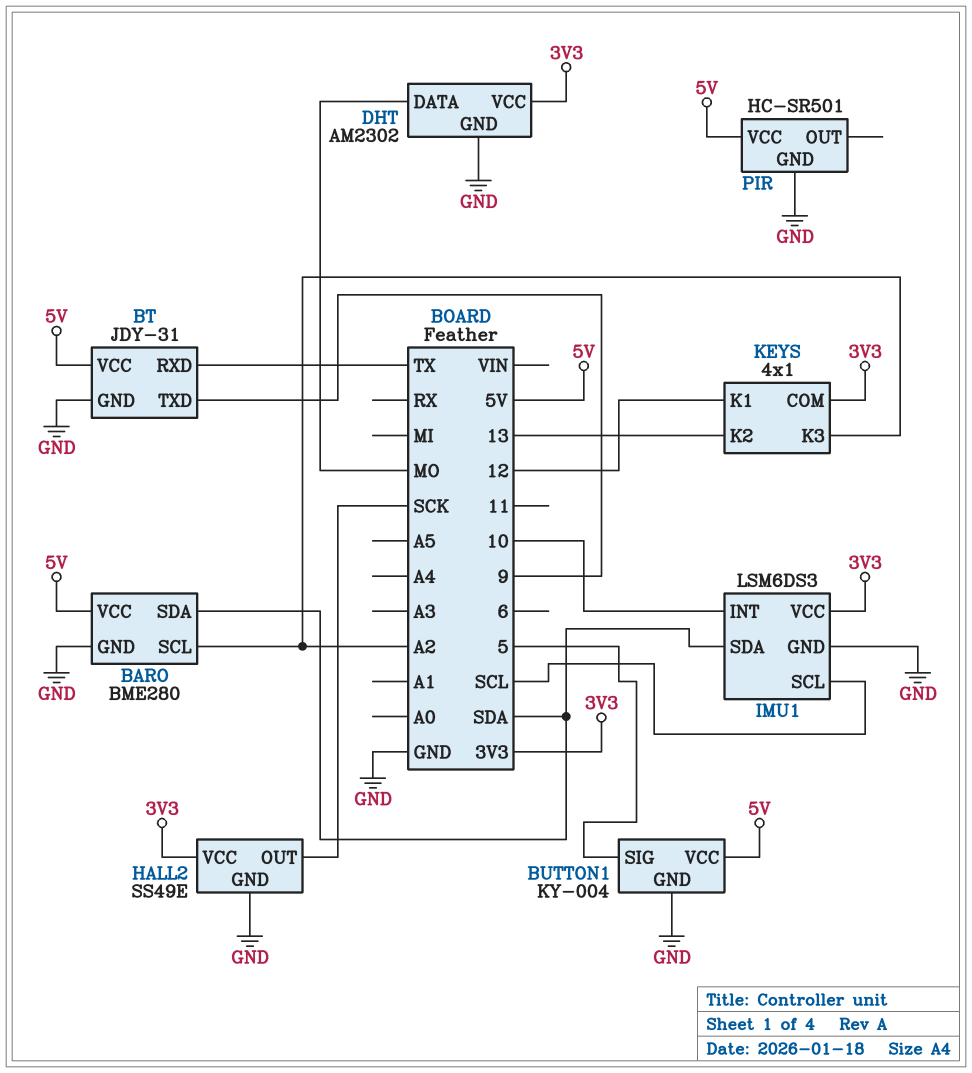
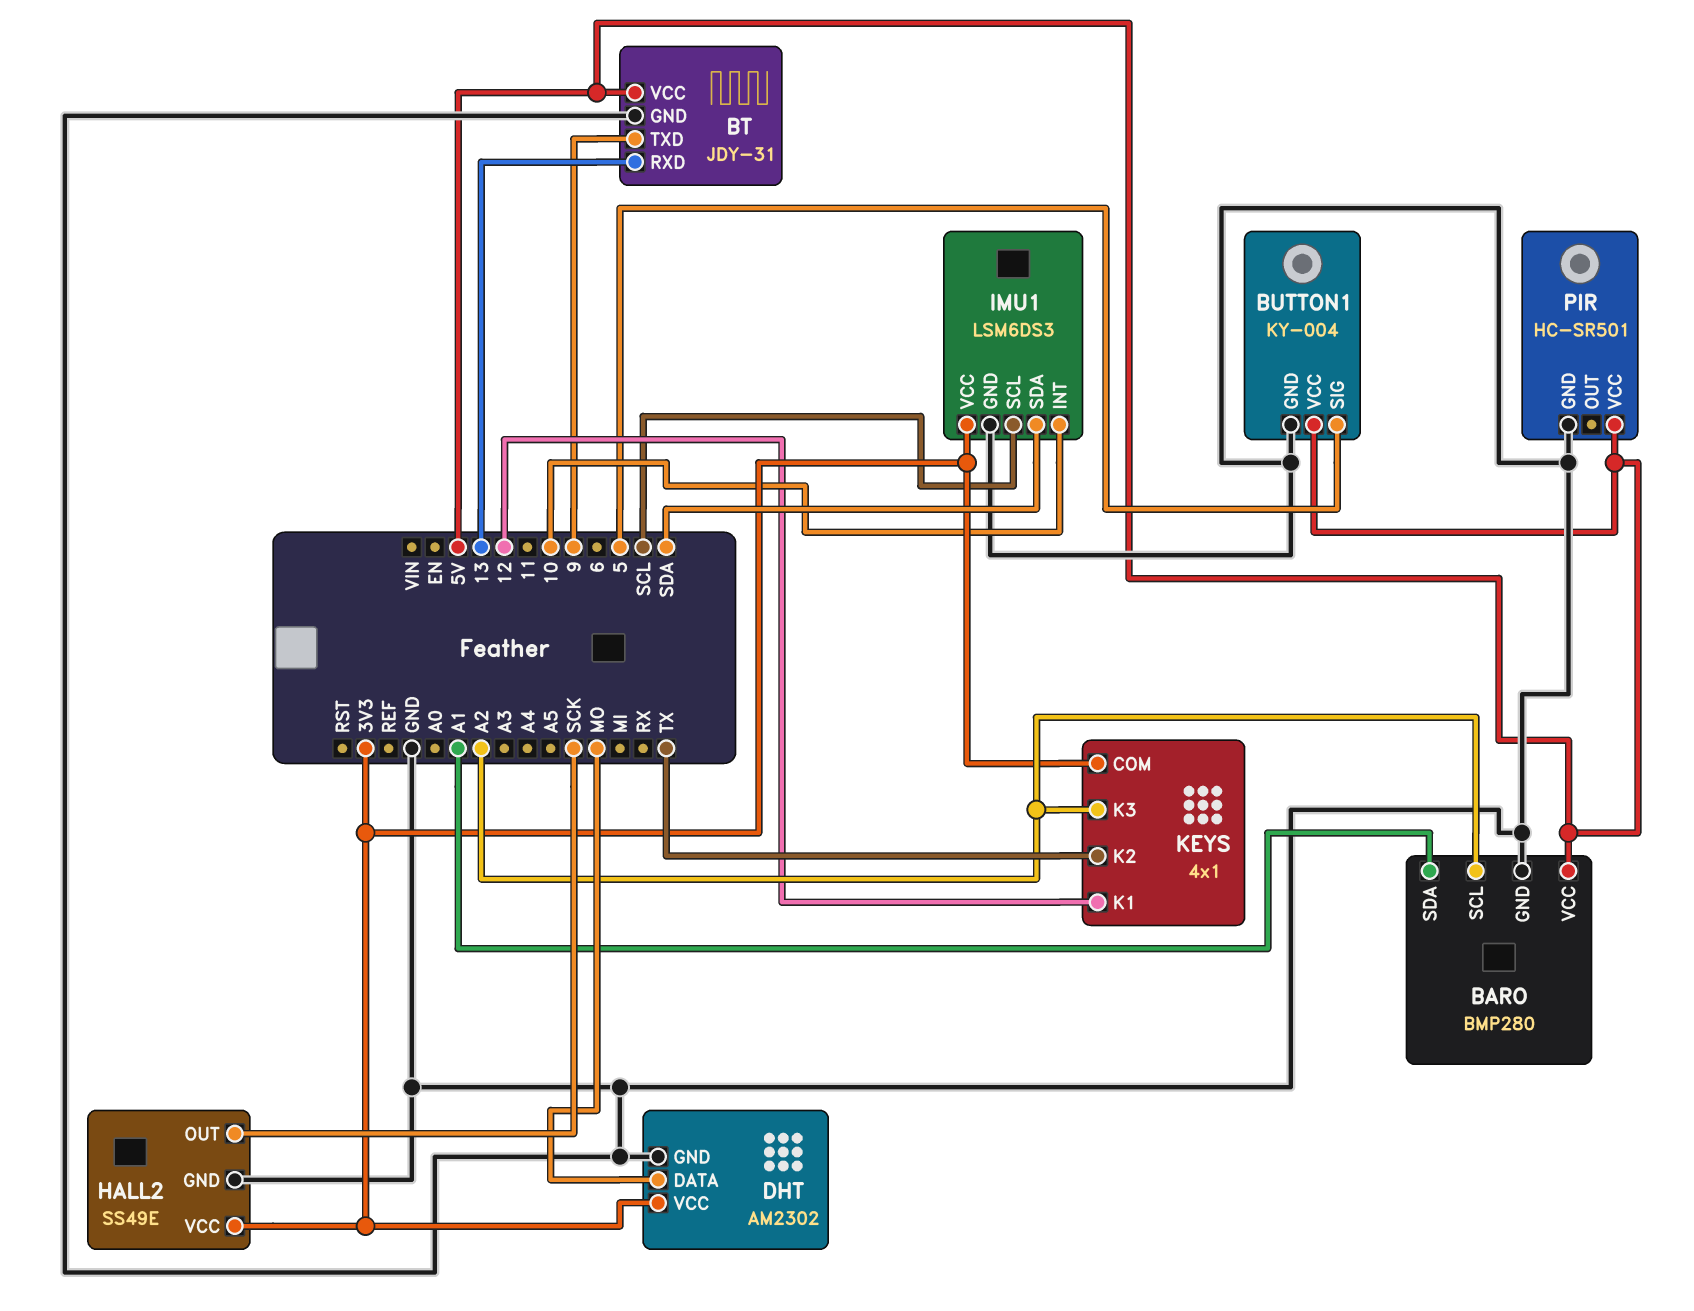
BARO: BME280 -> BMP280
BARO pin SDA: SDA -> A1
BT pin RXD: TX -> 13
KEYS pin K2: 13 -> TX

